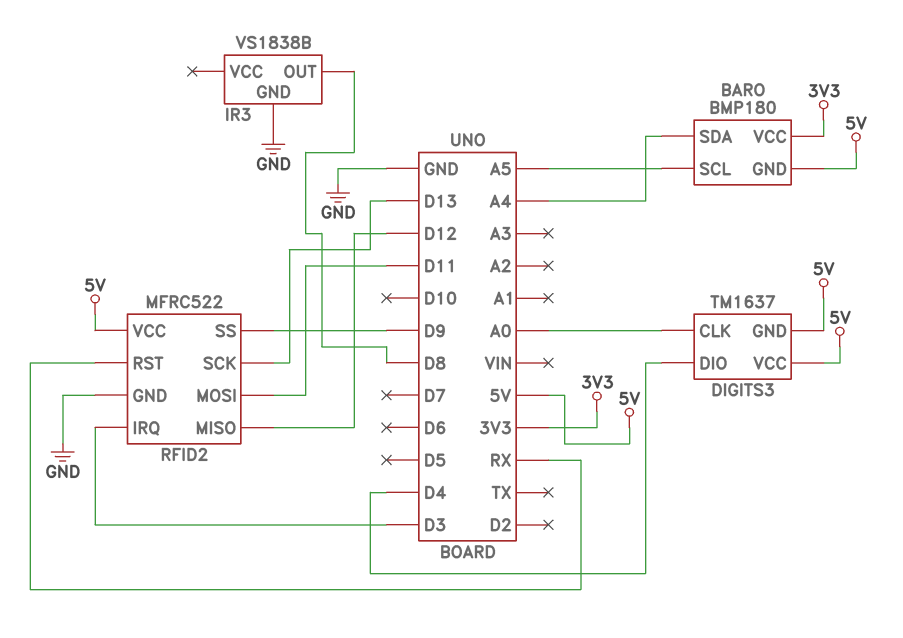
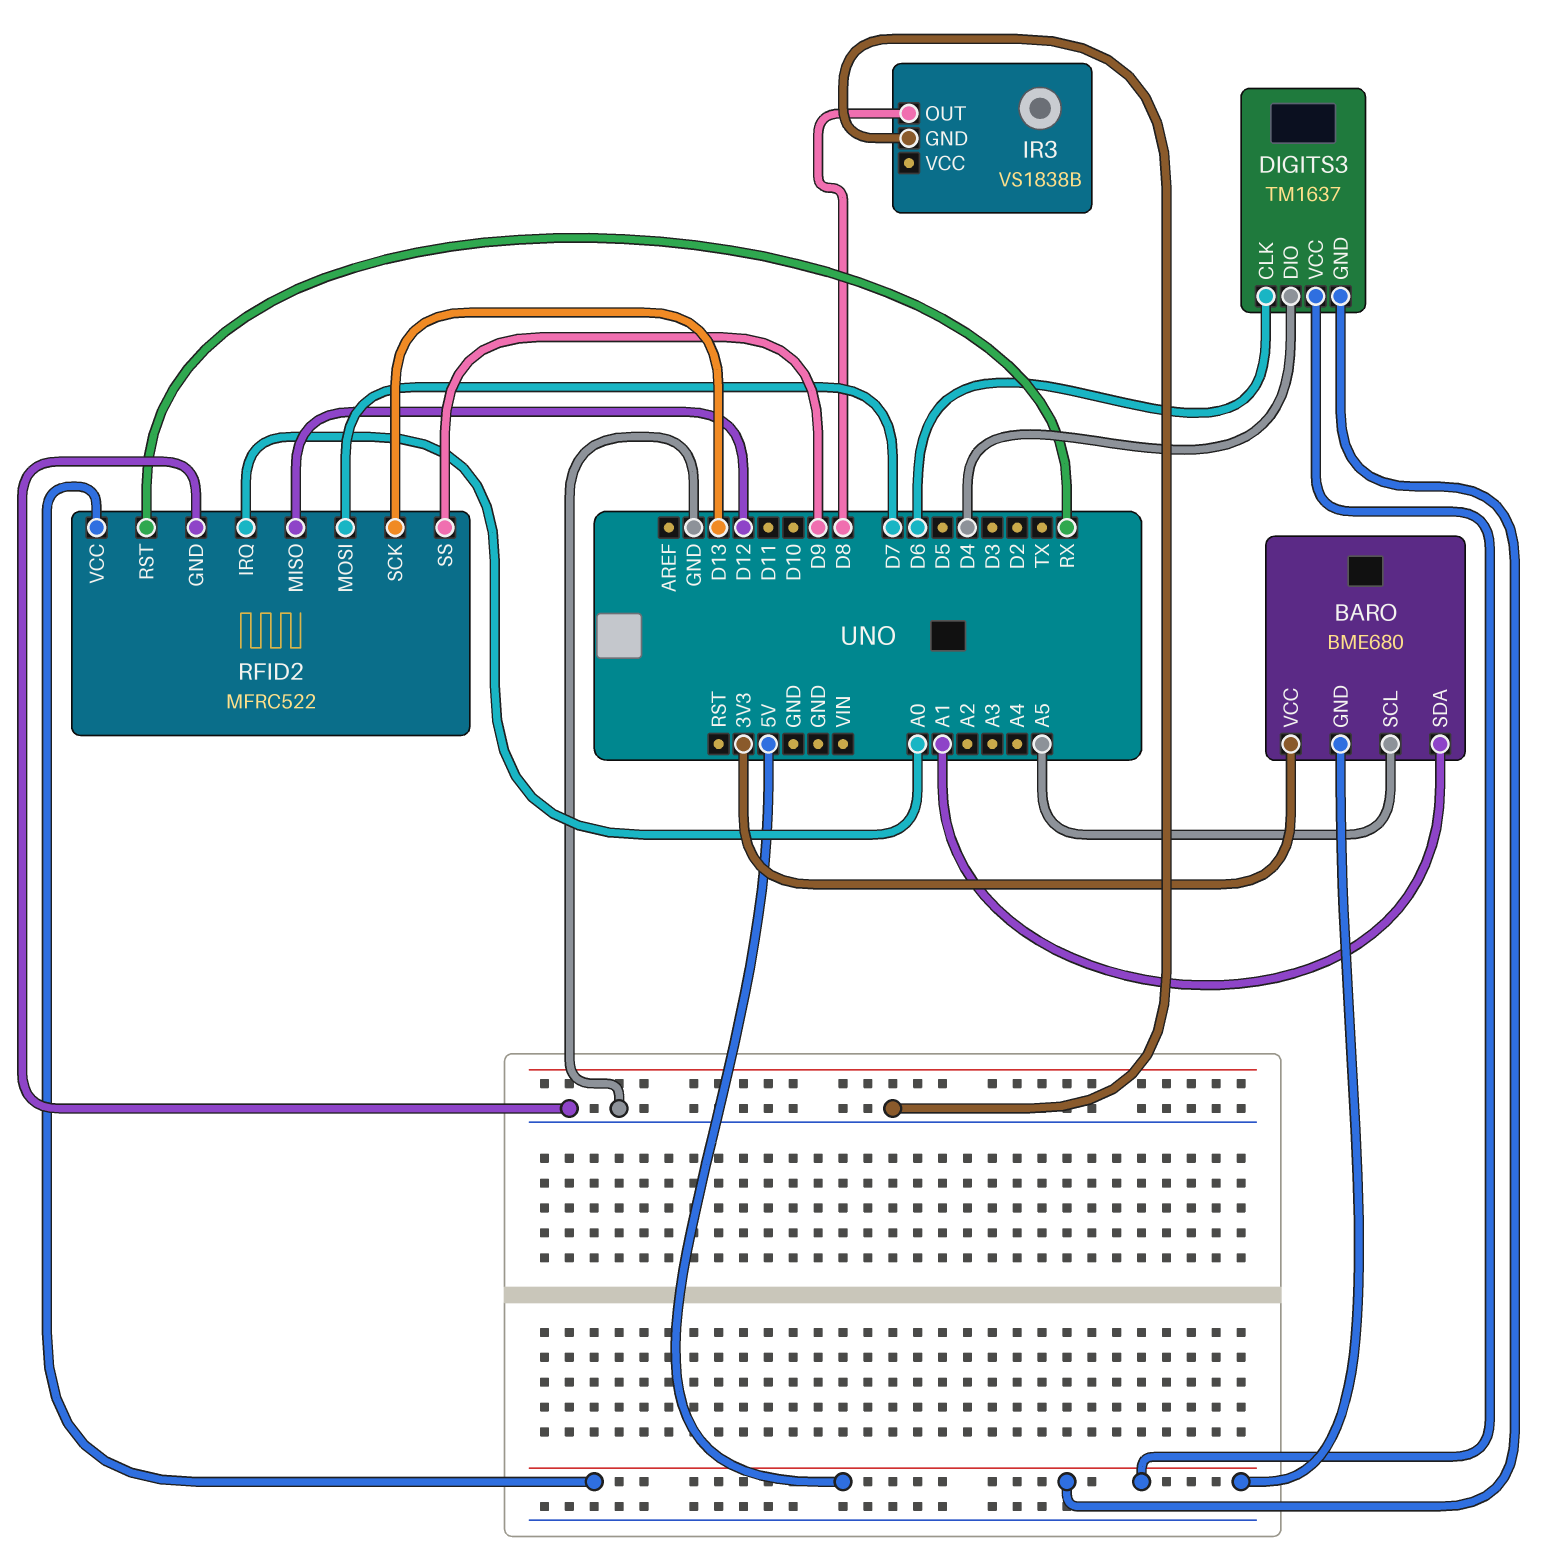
BARO: BMP180 -> BME680
BARO pin SDA: A4 -> A1
DIGITS3 pin CLK: A0 -> D6
RFID2 pin IRQ: D3 -> A0
RFID2 pin MOSI: D11 -> D7

